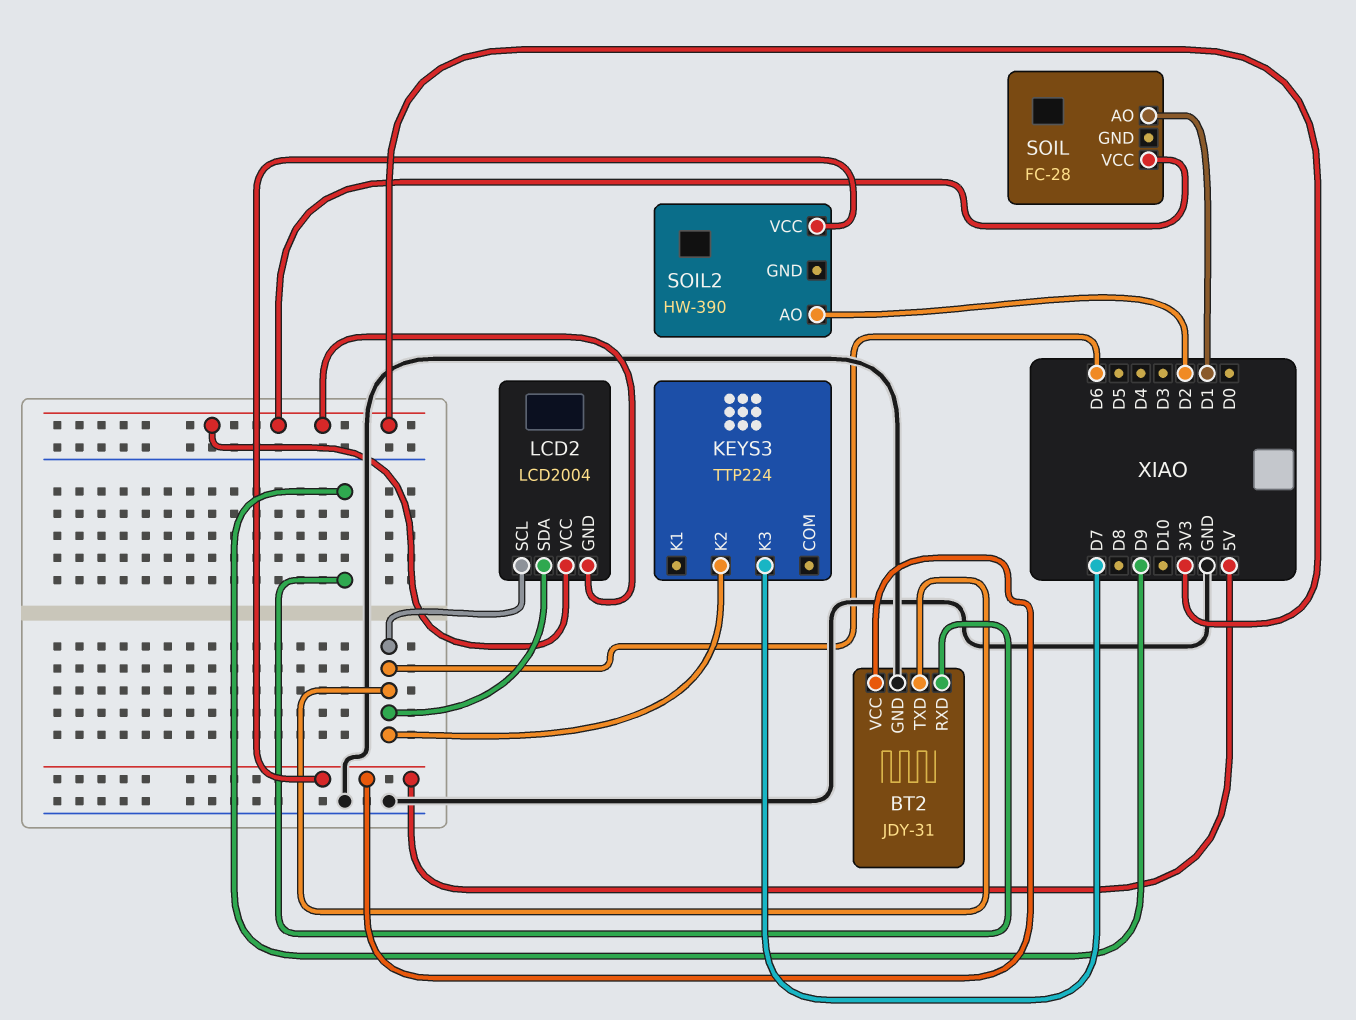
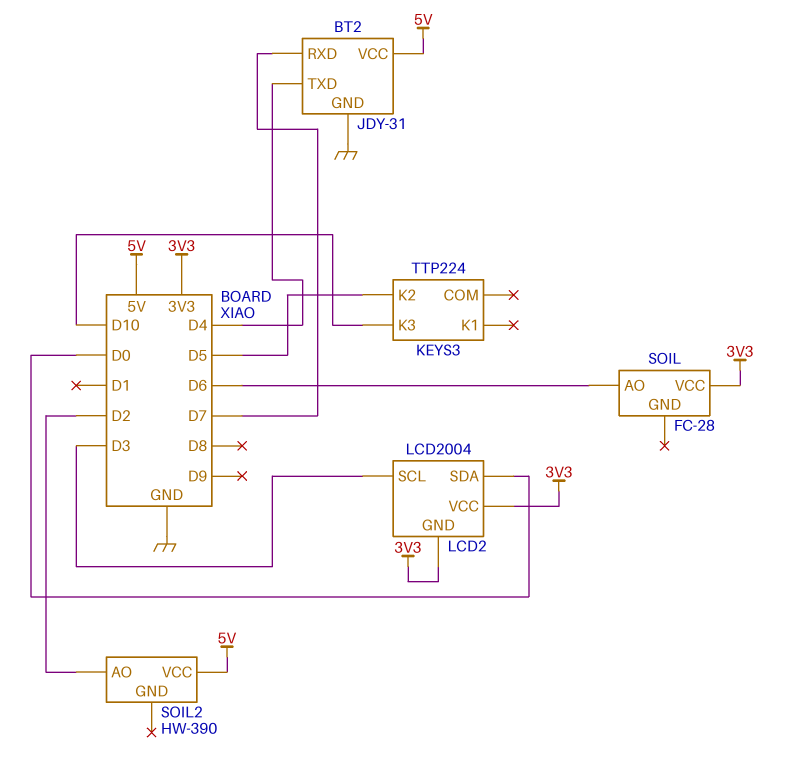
BT2 pin RXD: D9 -> D7
BT2 pin TXD: D6 -> D4
KEYS3 pin K2: D6 -> D5
KEYS3 pin K3: D7 -> D10
LCD2 pin SCL: D6 -> D3
LCD2 pin SDA: D6 -> D0
SOIL pin AO: D1 -> D6

